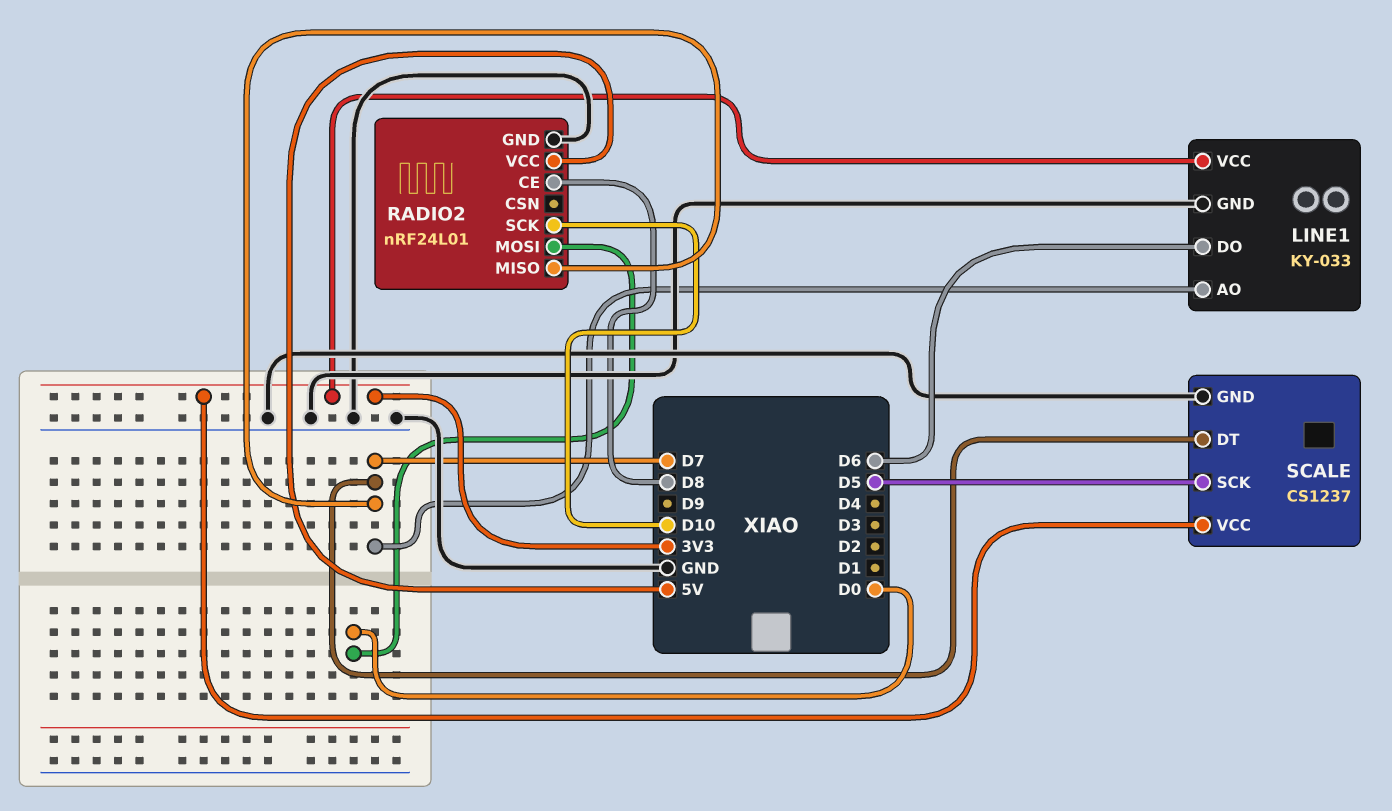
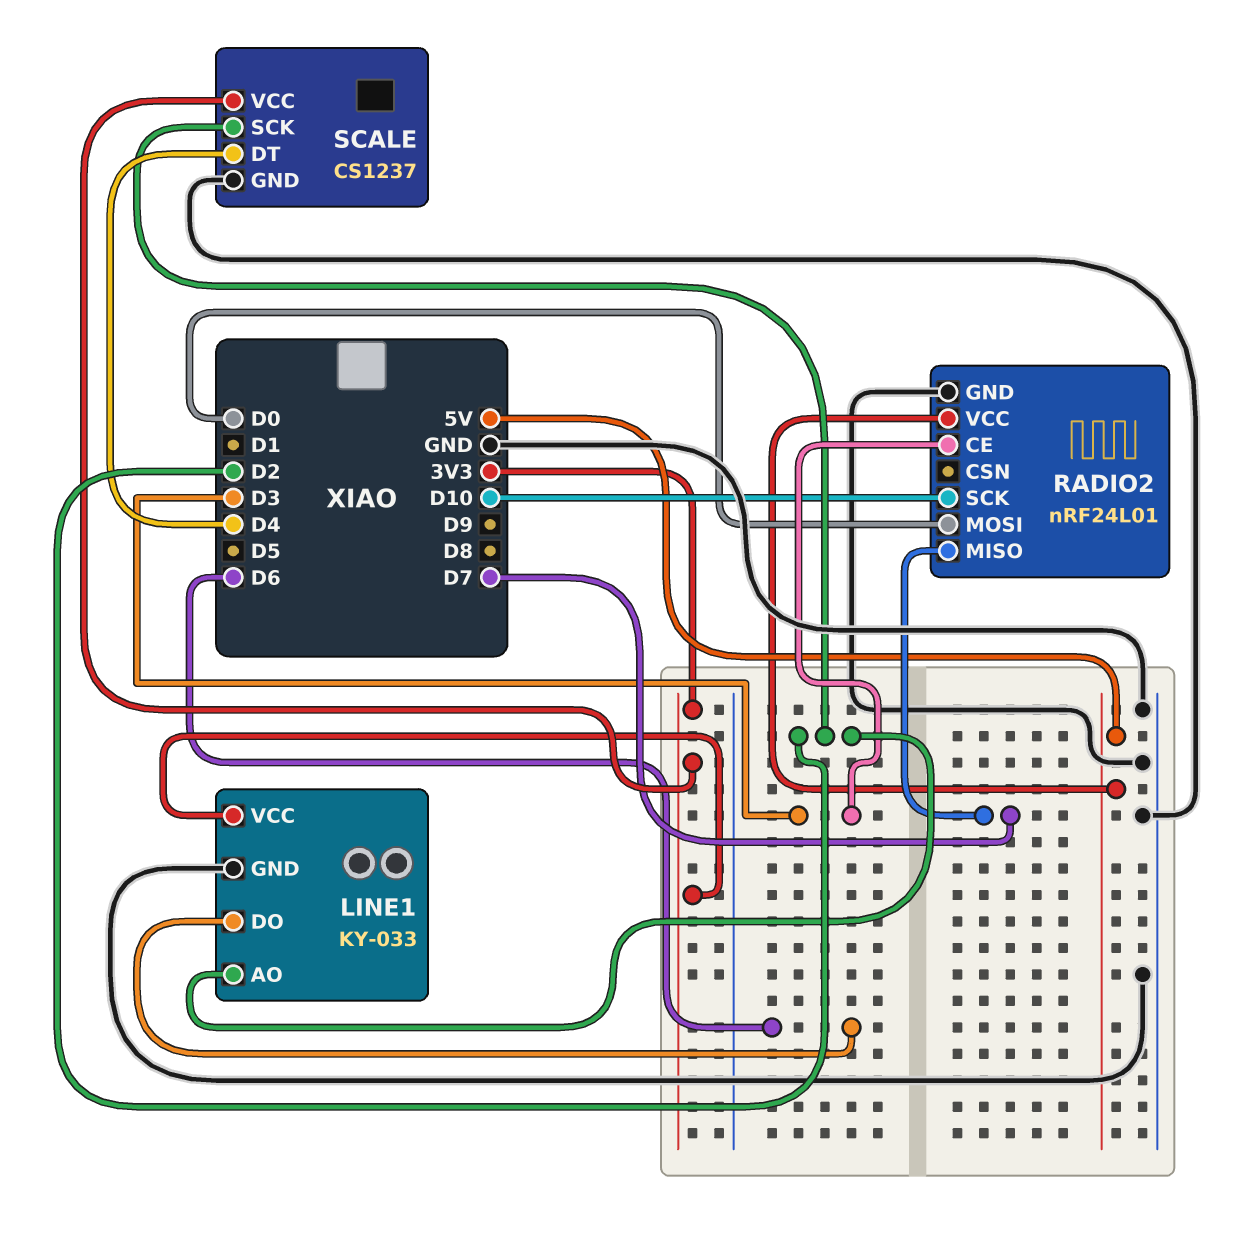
LINE1 pin AO: D7 -> D2
RADIO2 pin CE: D8 -> D3
SCALE pin DT: D7 -> D4
SCALE pin SCK: D5 -> D2

